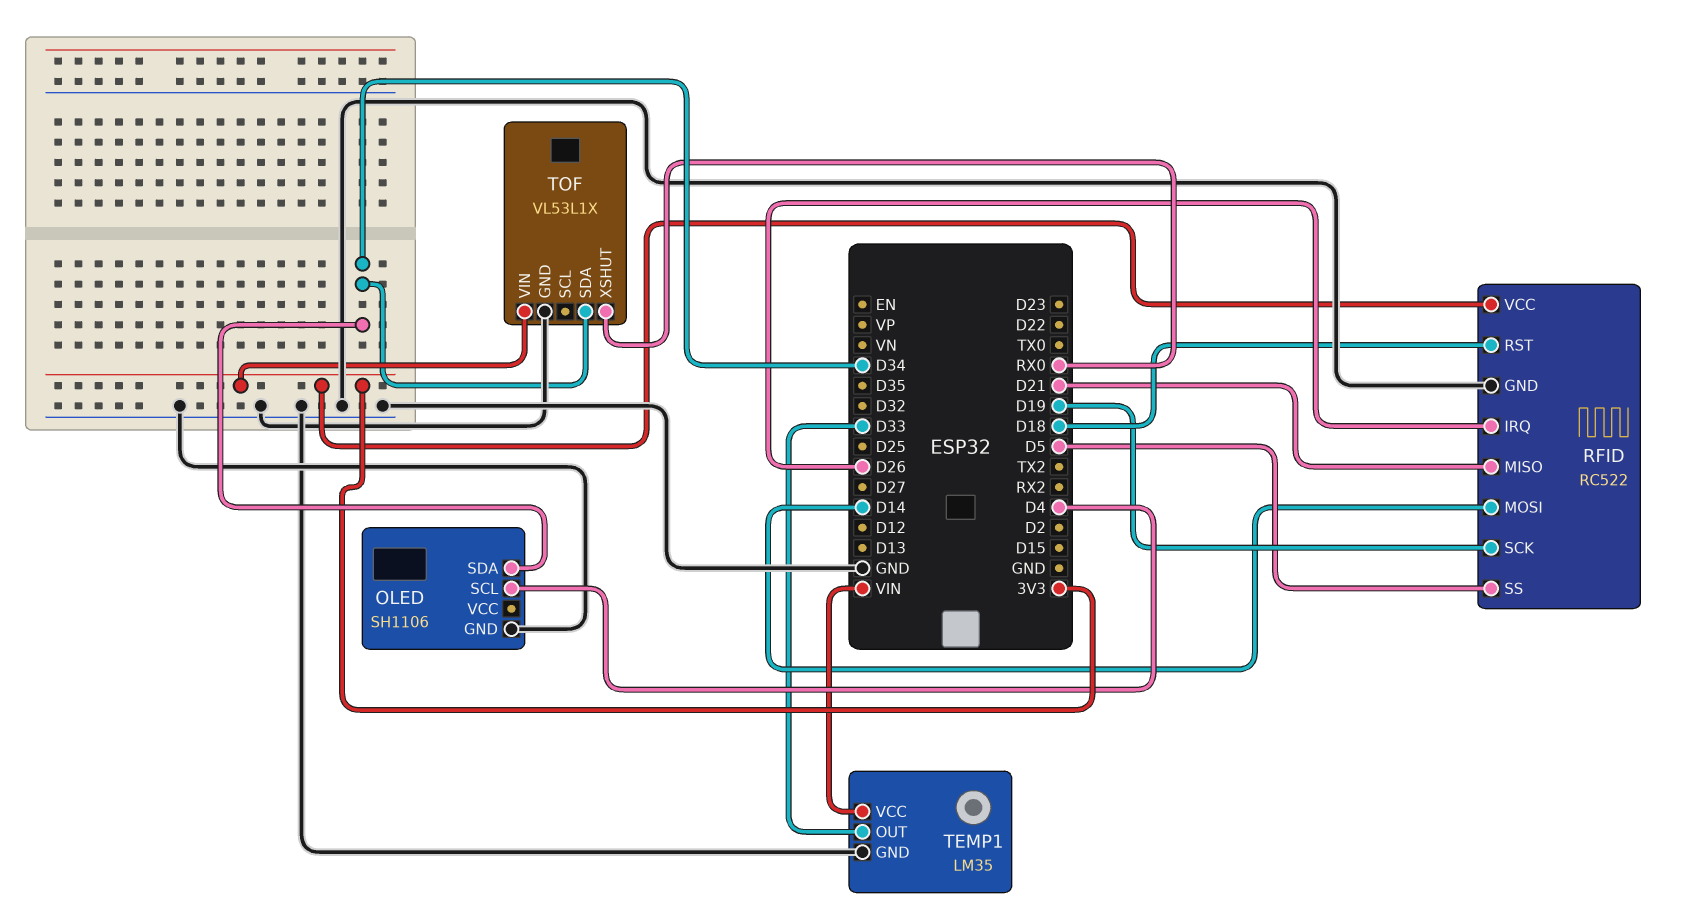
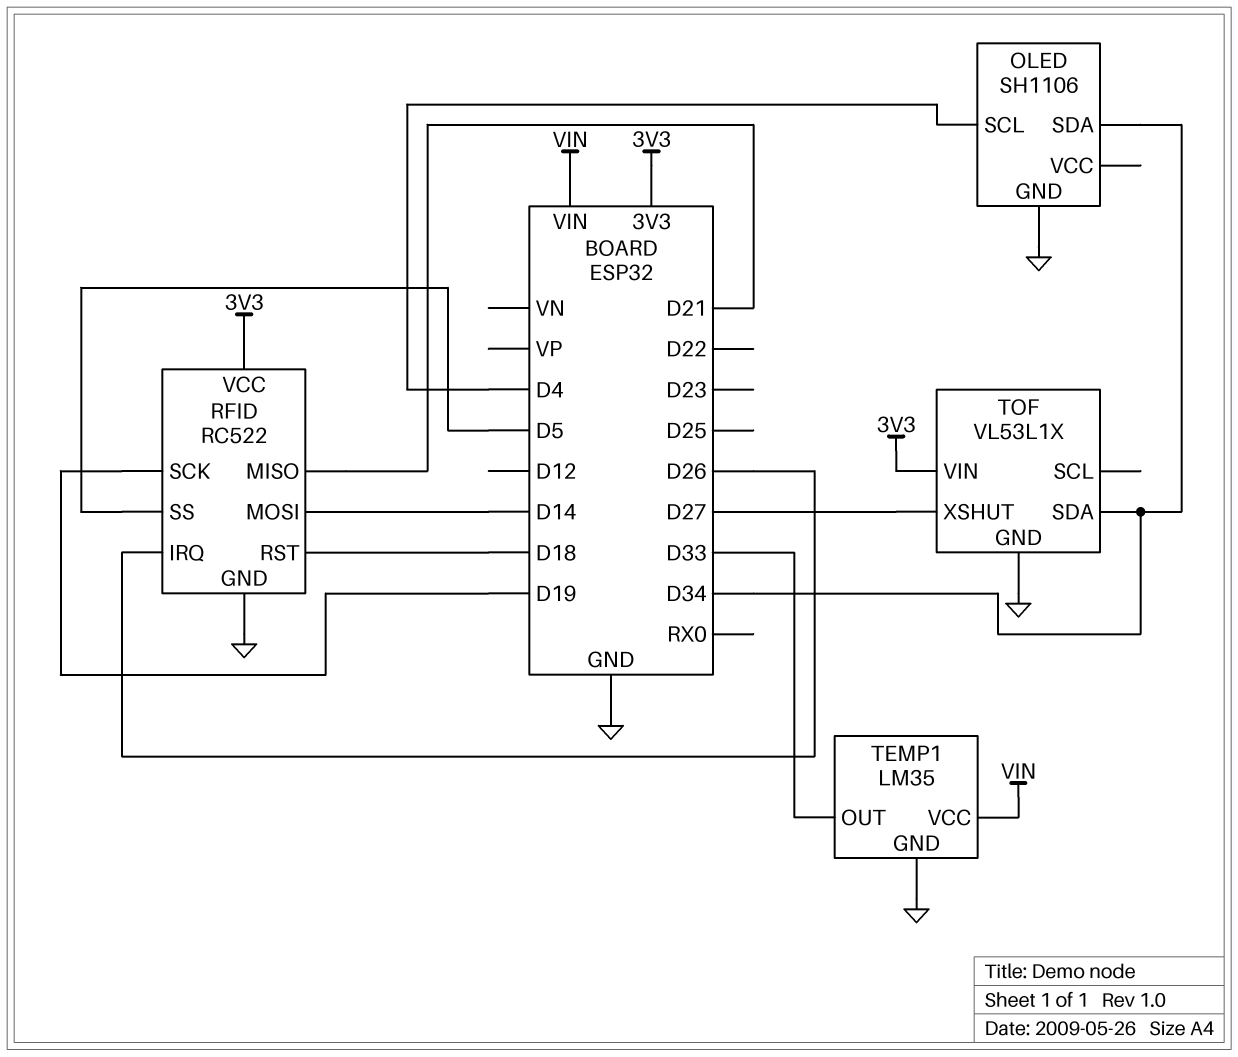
TOF pin XSHUT: RX0 -> D27

